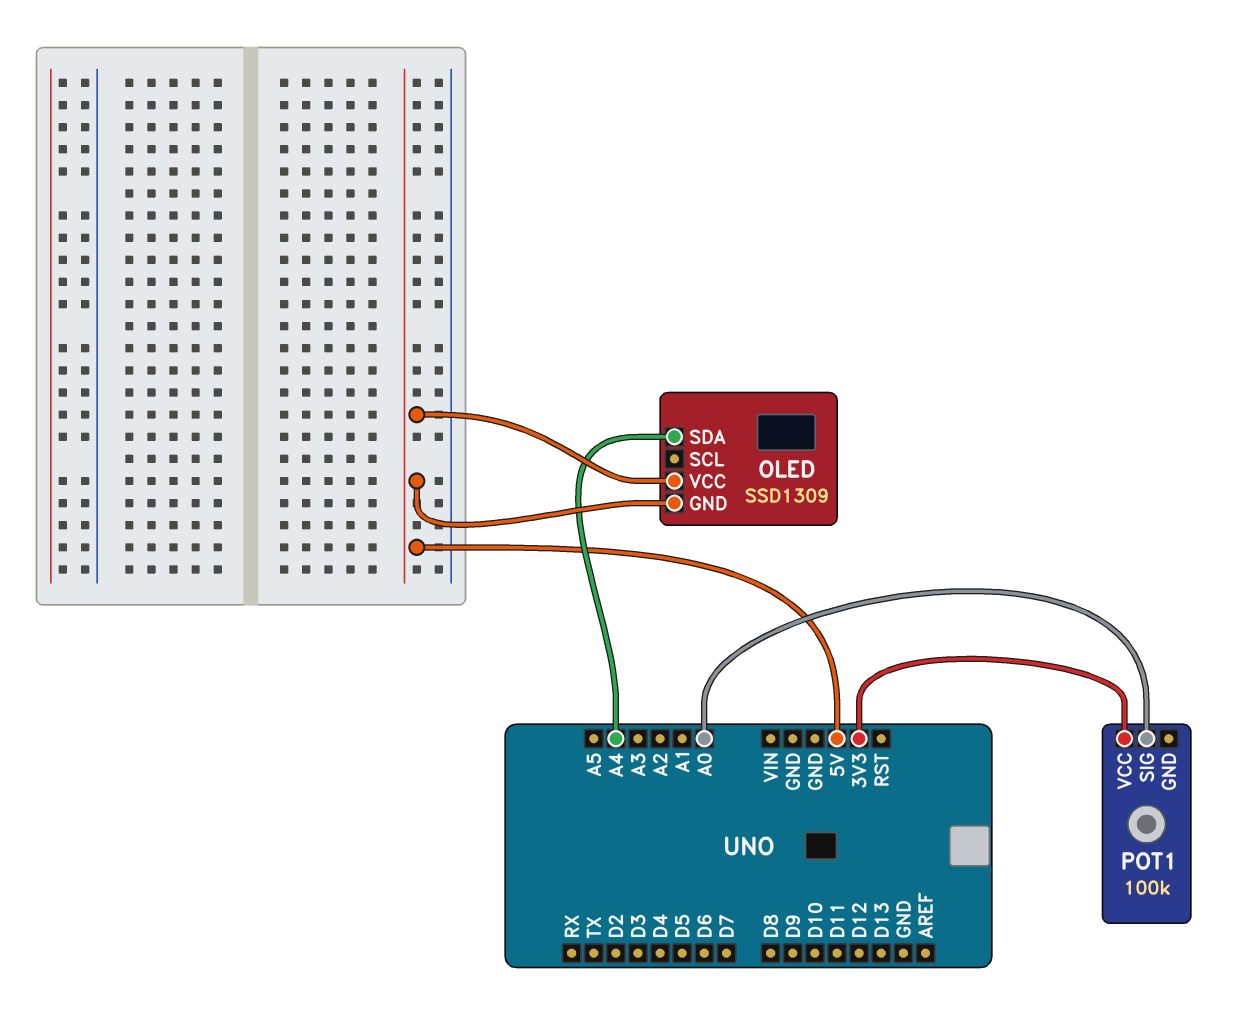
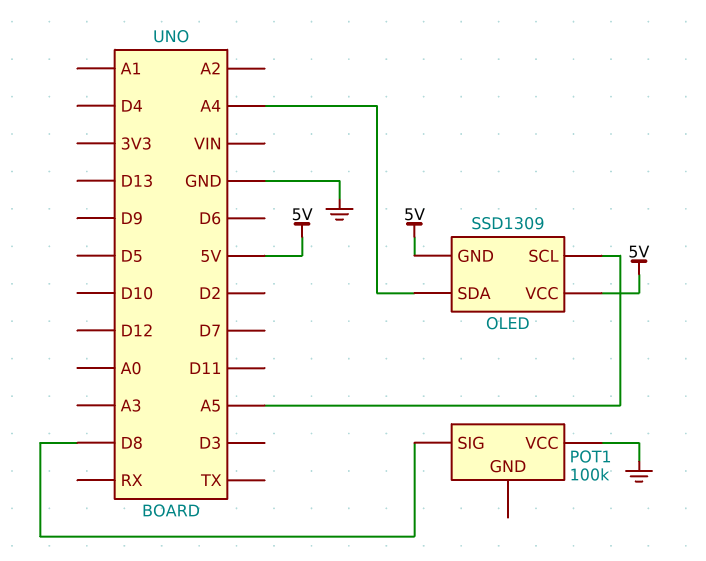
OLED pin SCL: none -> A5
POT1 pin SIG: A0 -> D8
POT1 pin VCC: 3V3 -> GND

